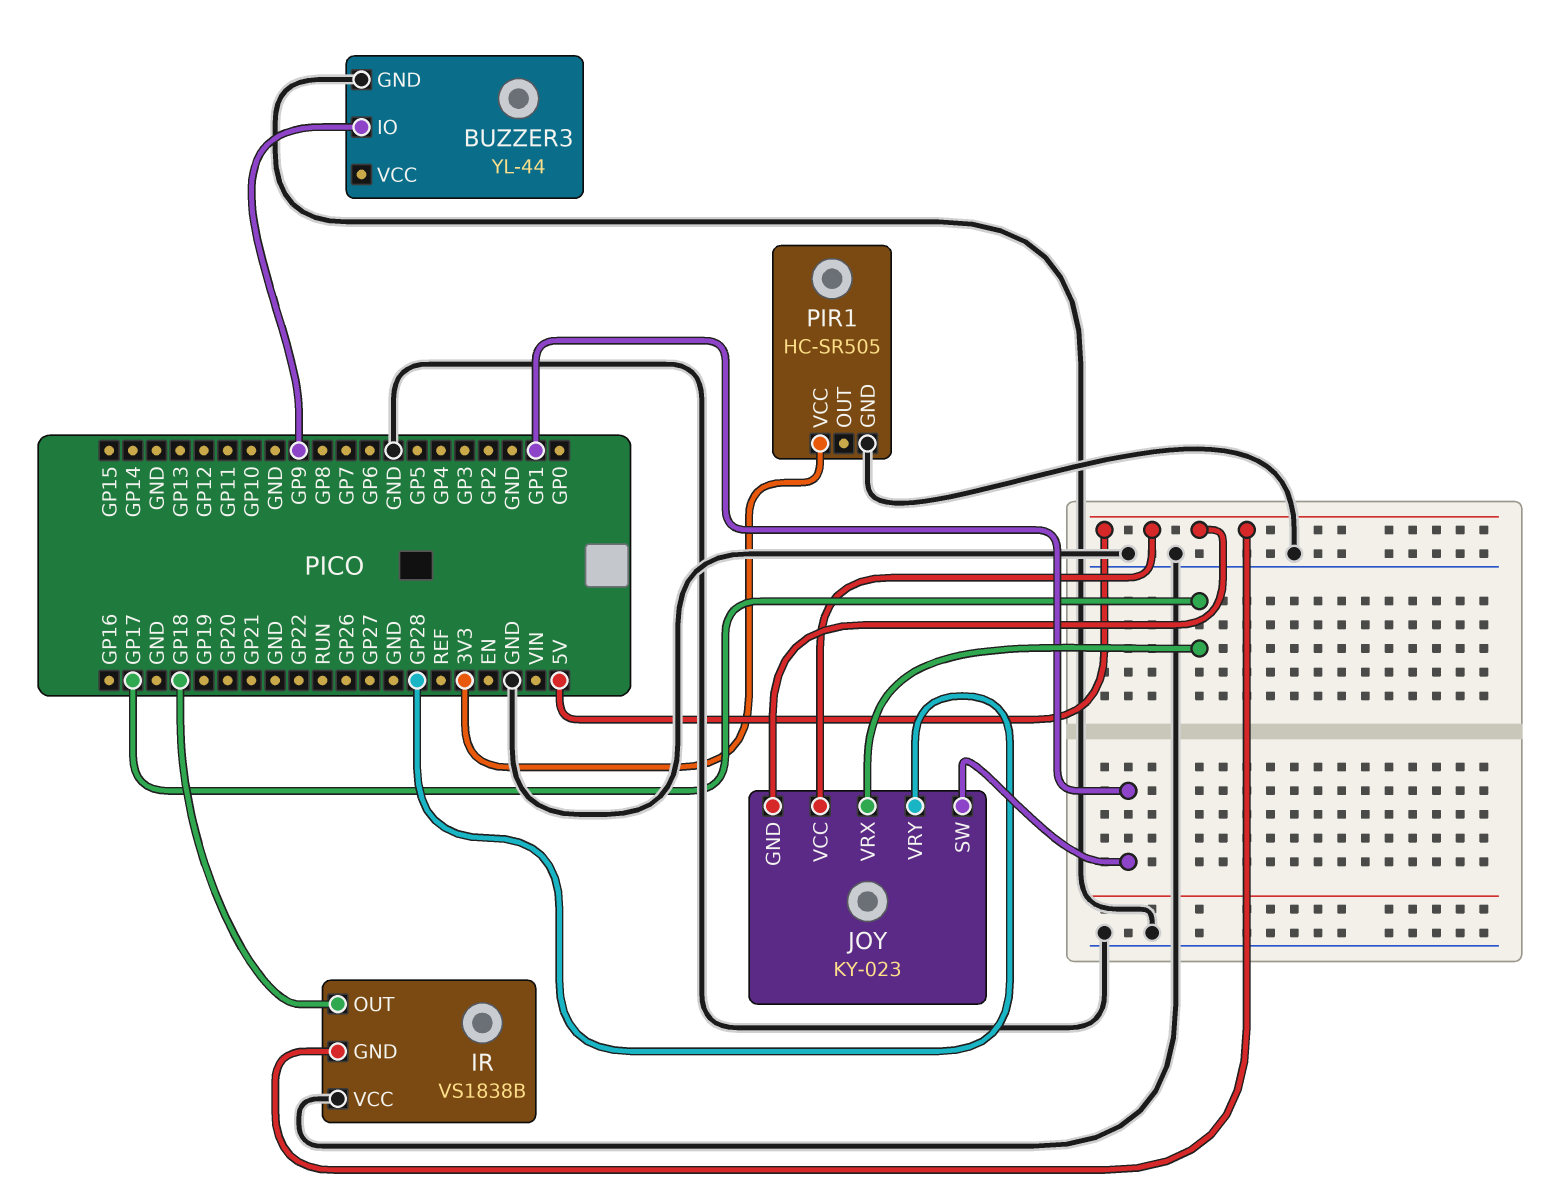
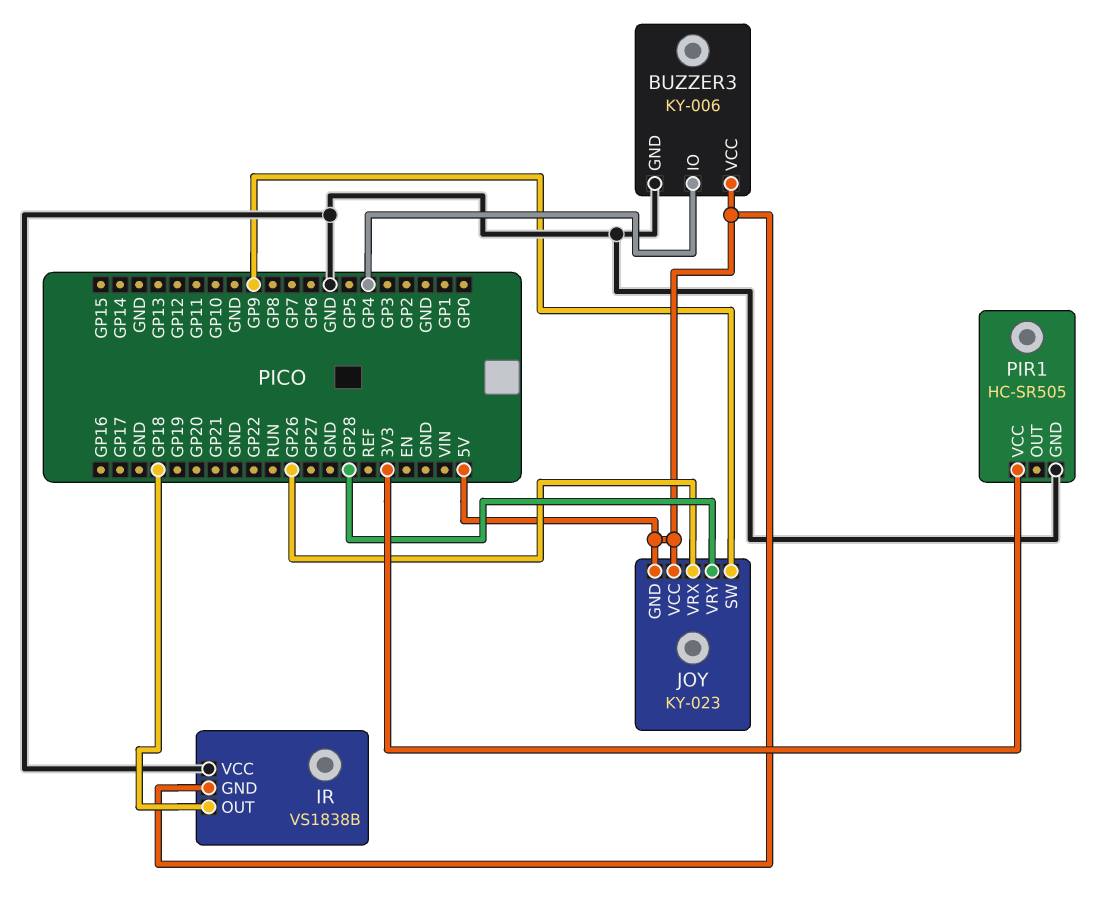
BUZZER3: YL-44 -> KY-006
BUZZER3 pin IO: GP9 -> GP4
BUZZER3 pin VCC: none -> 5V
JOY pin SW: GP1 -> GP9
JOY pin VRX: GP17 -> GP26

